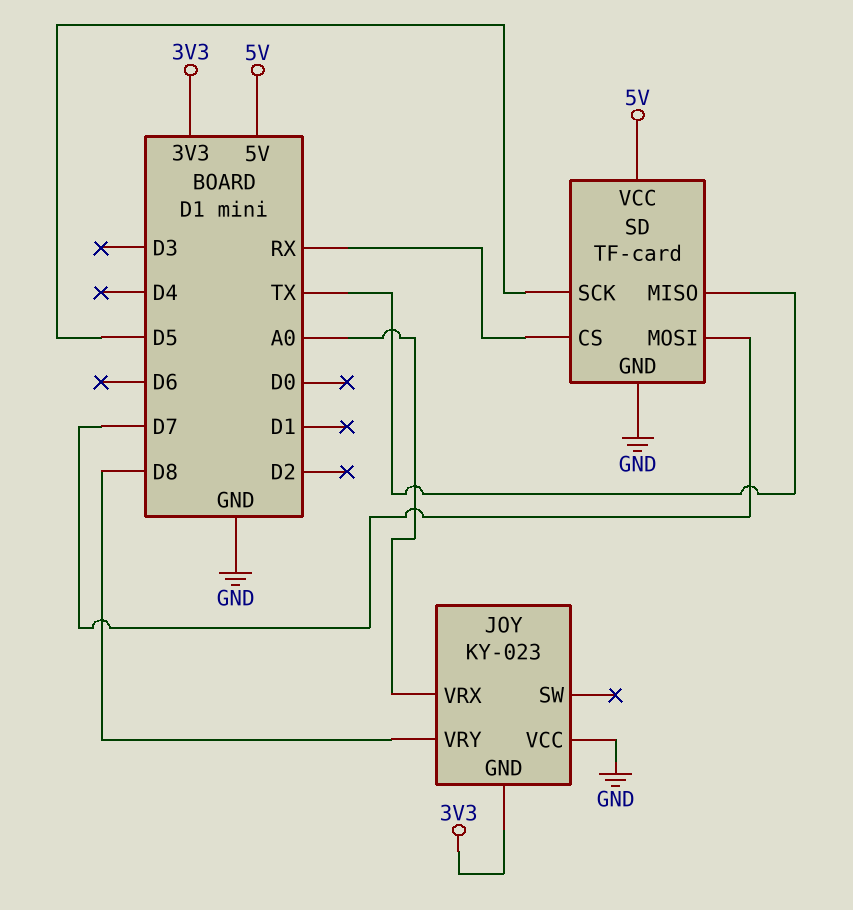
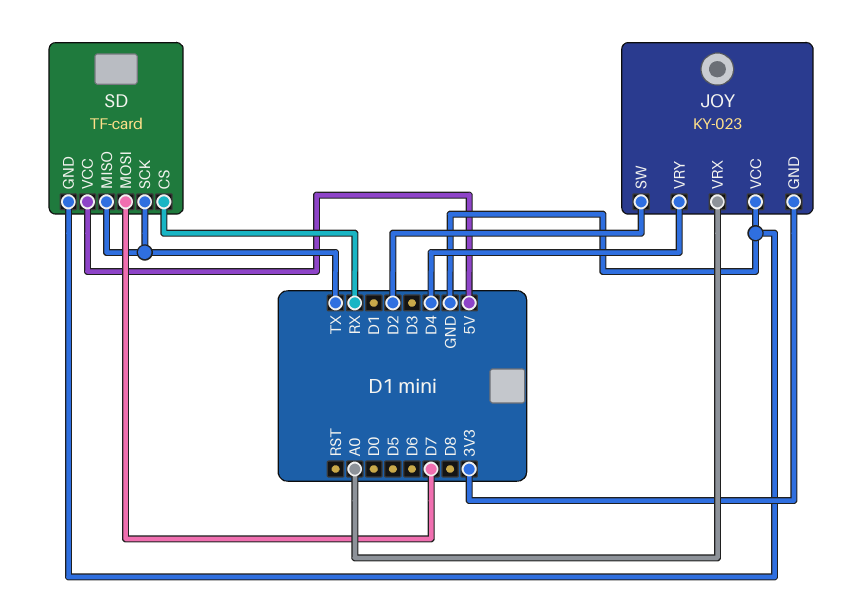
JOY pin SW: none -> D2
JOY pin VRY: D8 -> D4
SD pin SCK: D5 -> TX

